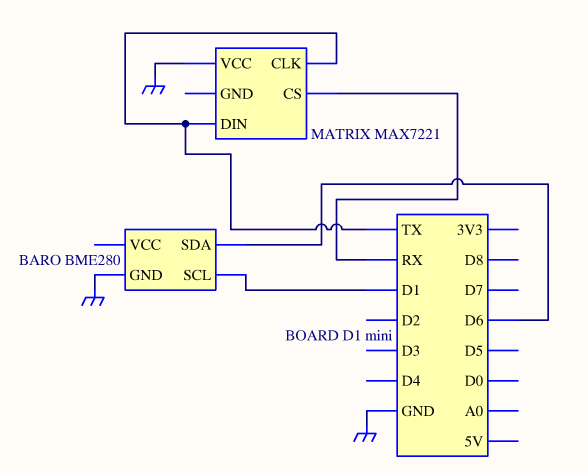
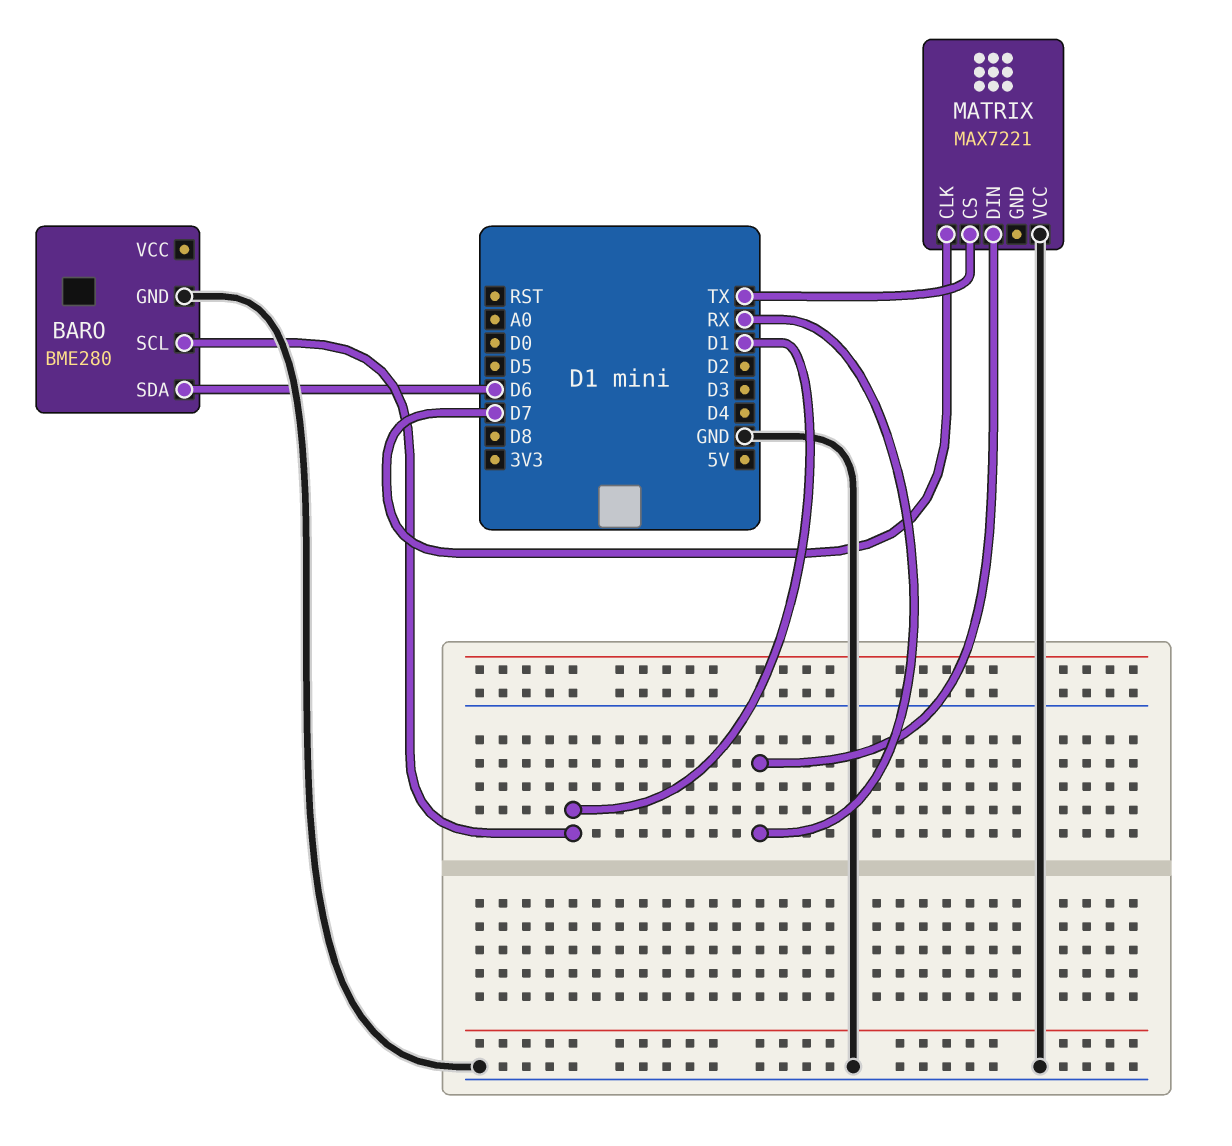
MATRIX pin CLK: TX -> D7
MATRIX pin CS: RX -> TX
MATRIX pin DIN: TX -> RX

